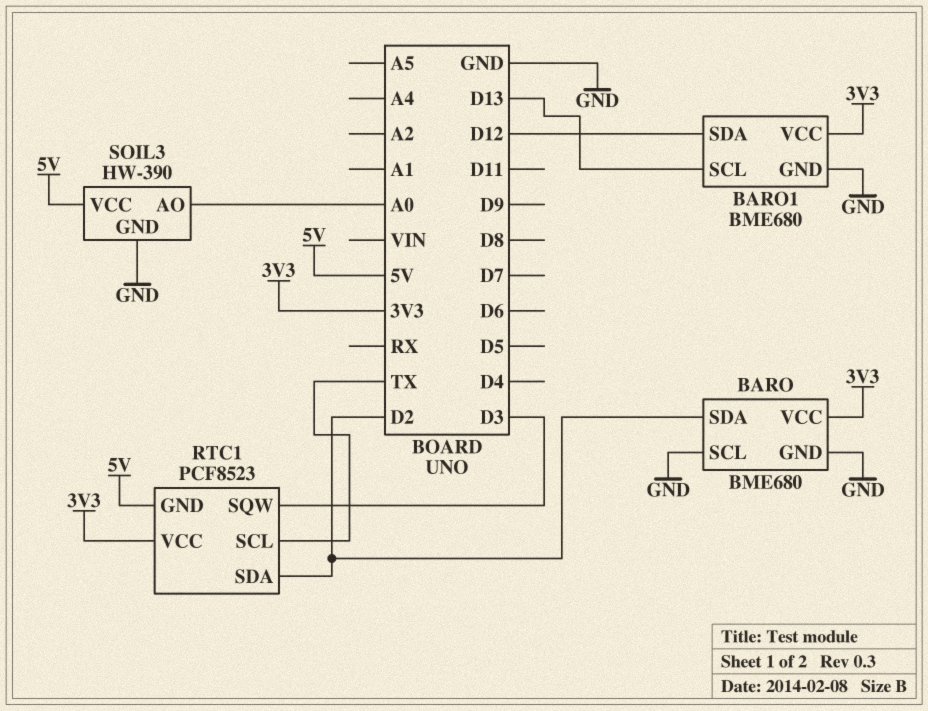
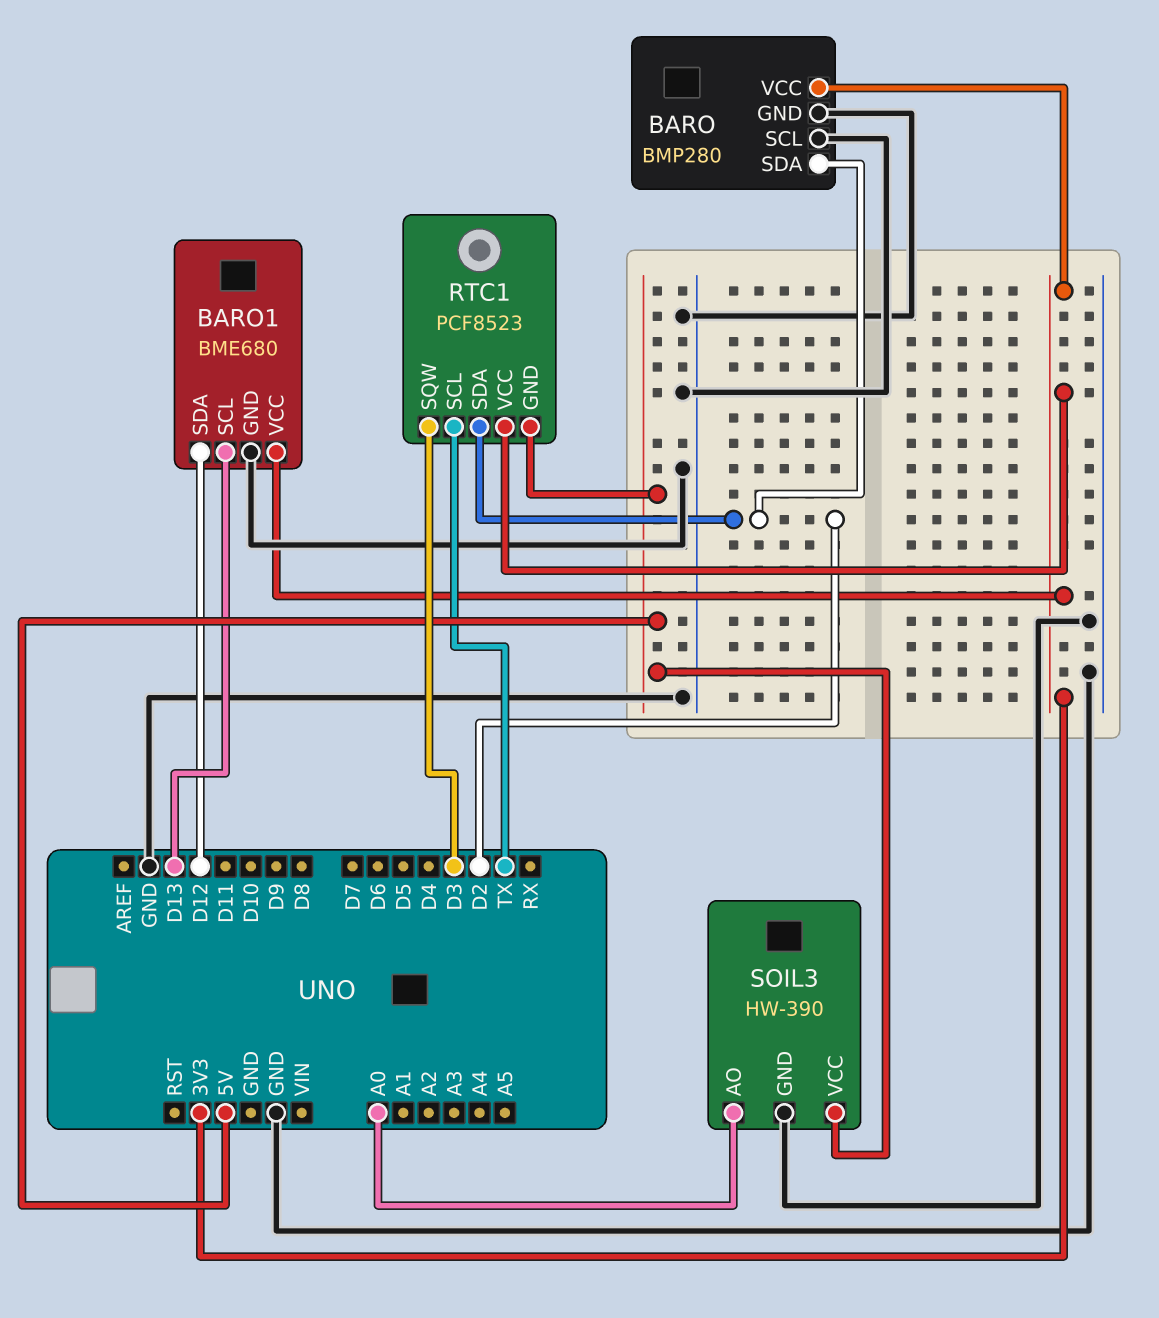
BARO: BME680 -> BMP280

